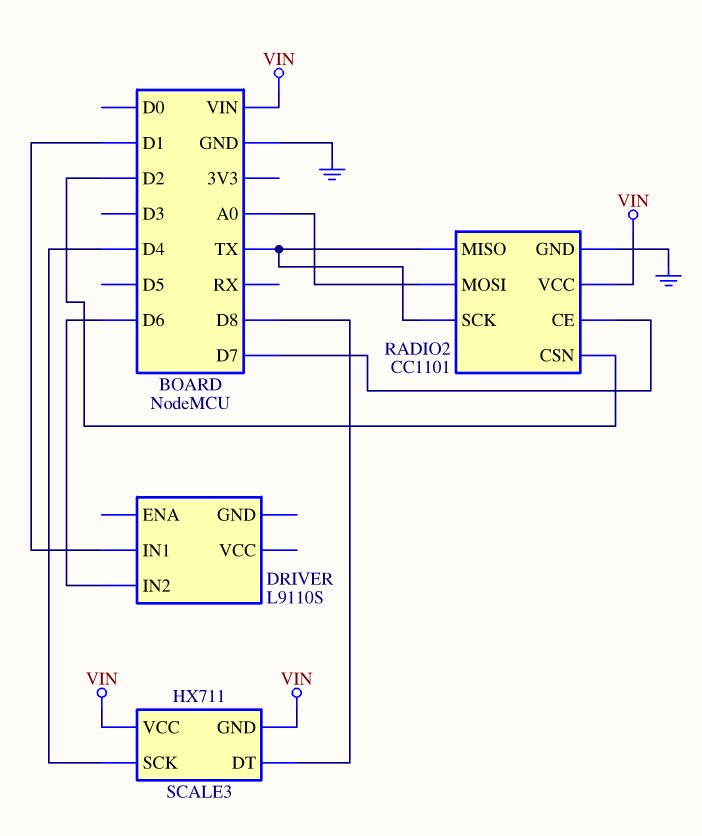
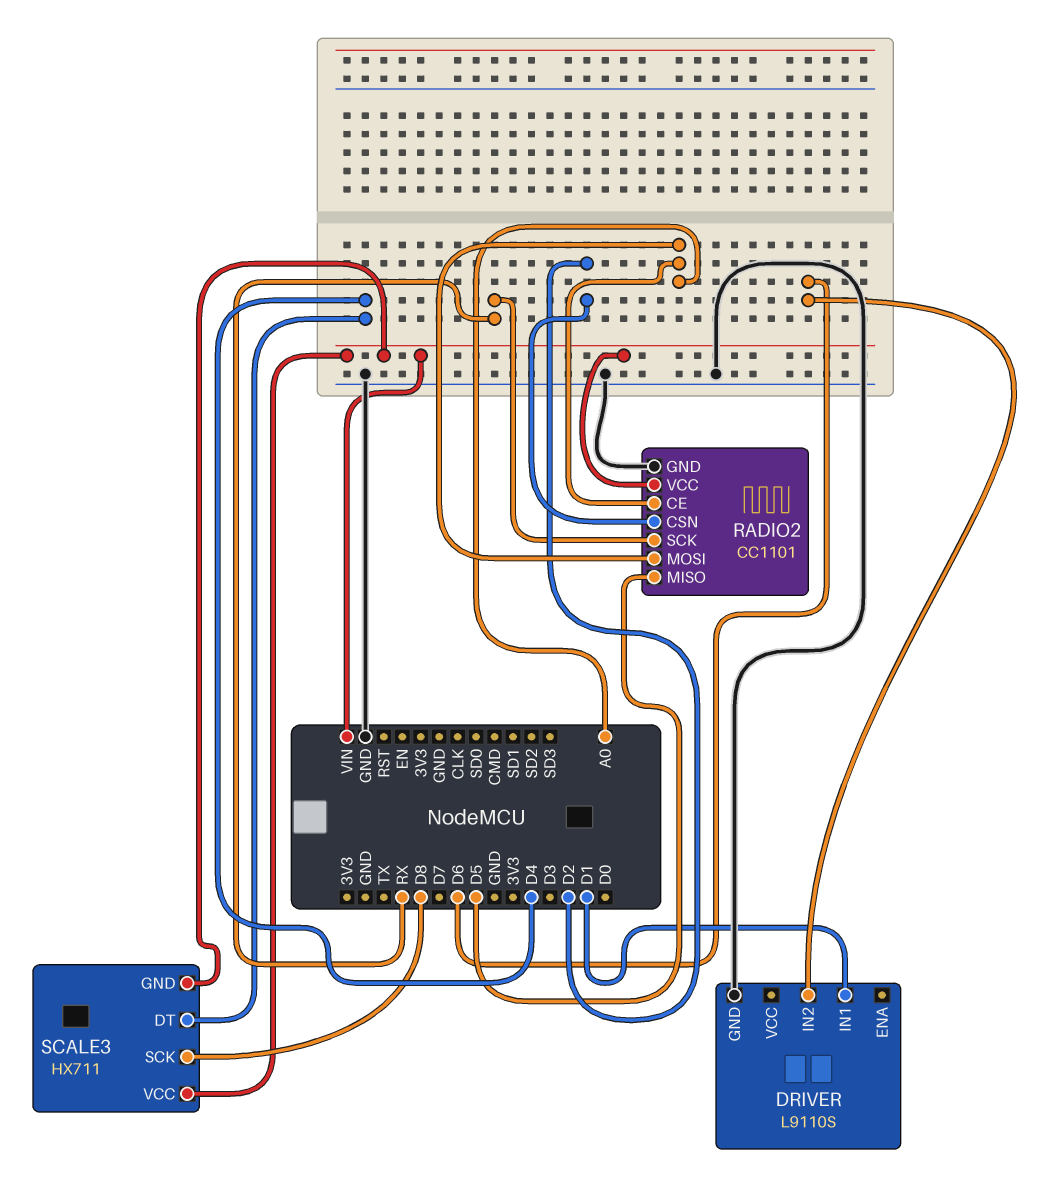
DRIVER pin GND: none -> GND
RADIO2 pin CE: D7 -> A0
RADIO2 pin MISO: TX -> D5
RADIO2 pin SCK: TX -> RX
SCALE3 pin DT: D8 -> D4
SCALE3 pin SCK: D4 -> D8

